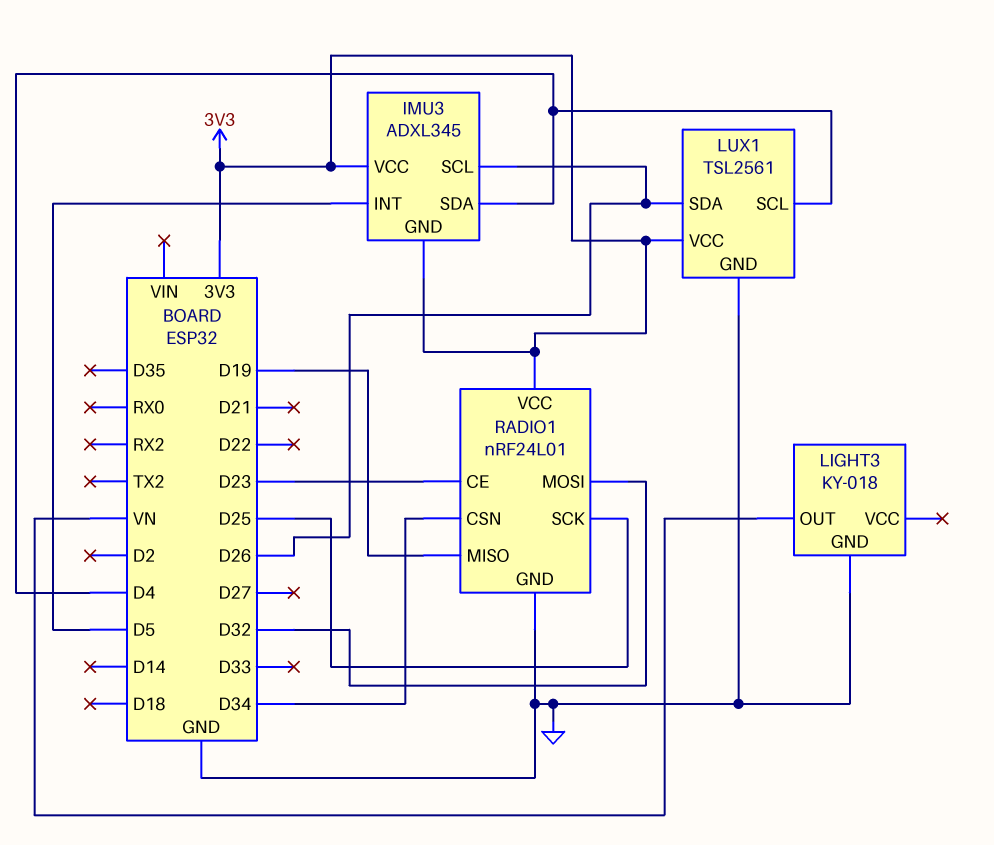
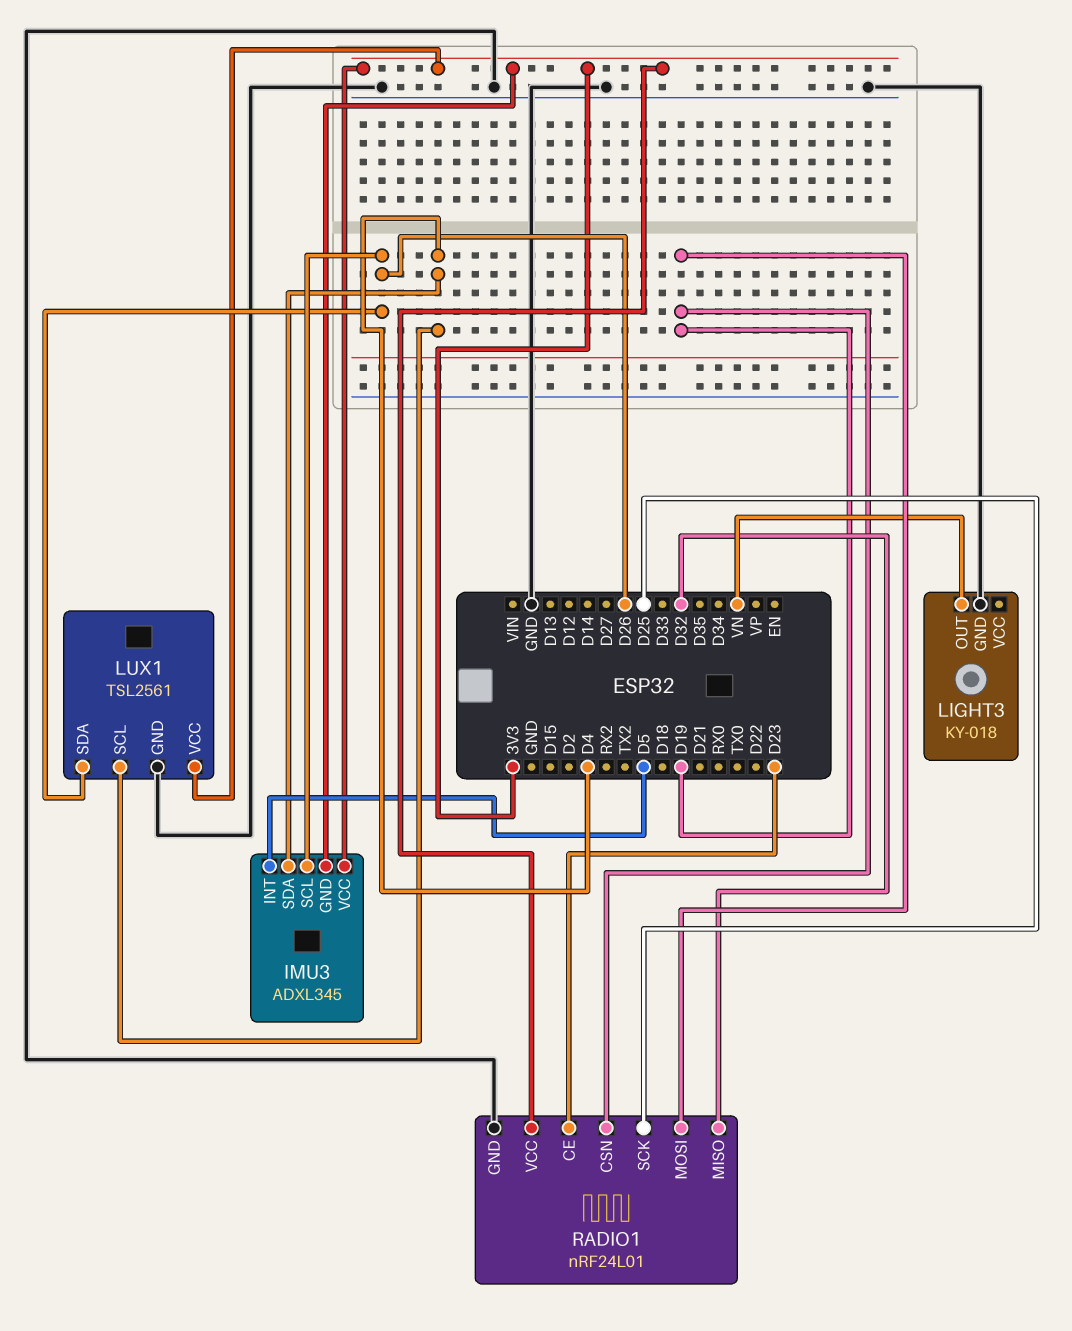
RADIO1 pin CSN: D34 -> D19
RADIO1 pin MISO: D19 -> D32
RADIO1 pin MOSI: D32 -> D19

